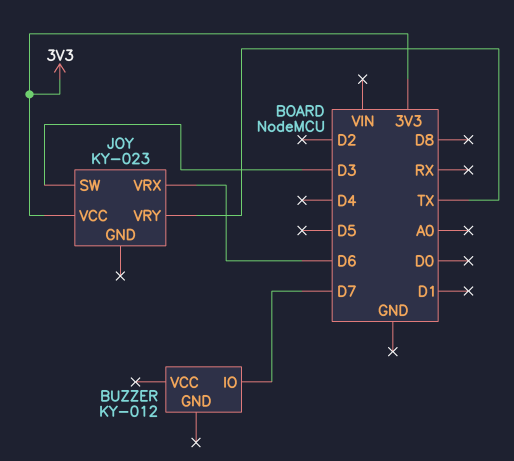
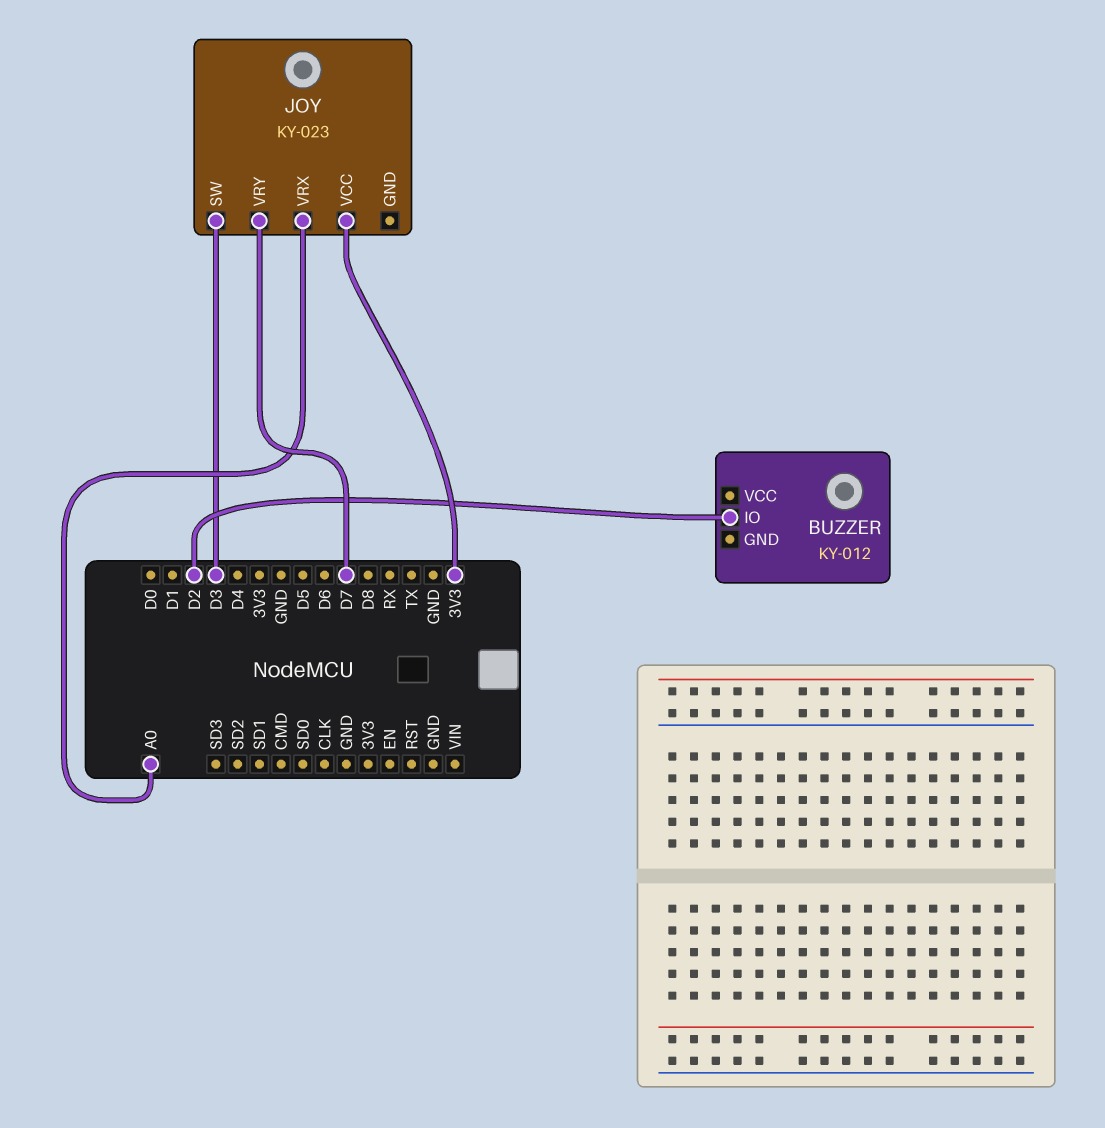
BUZZER pin IO: D7 -> D2
JOY pin VRX: D6 -> A0
JOY pin VRY: TX -> D7

